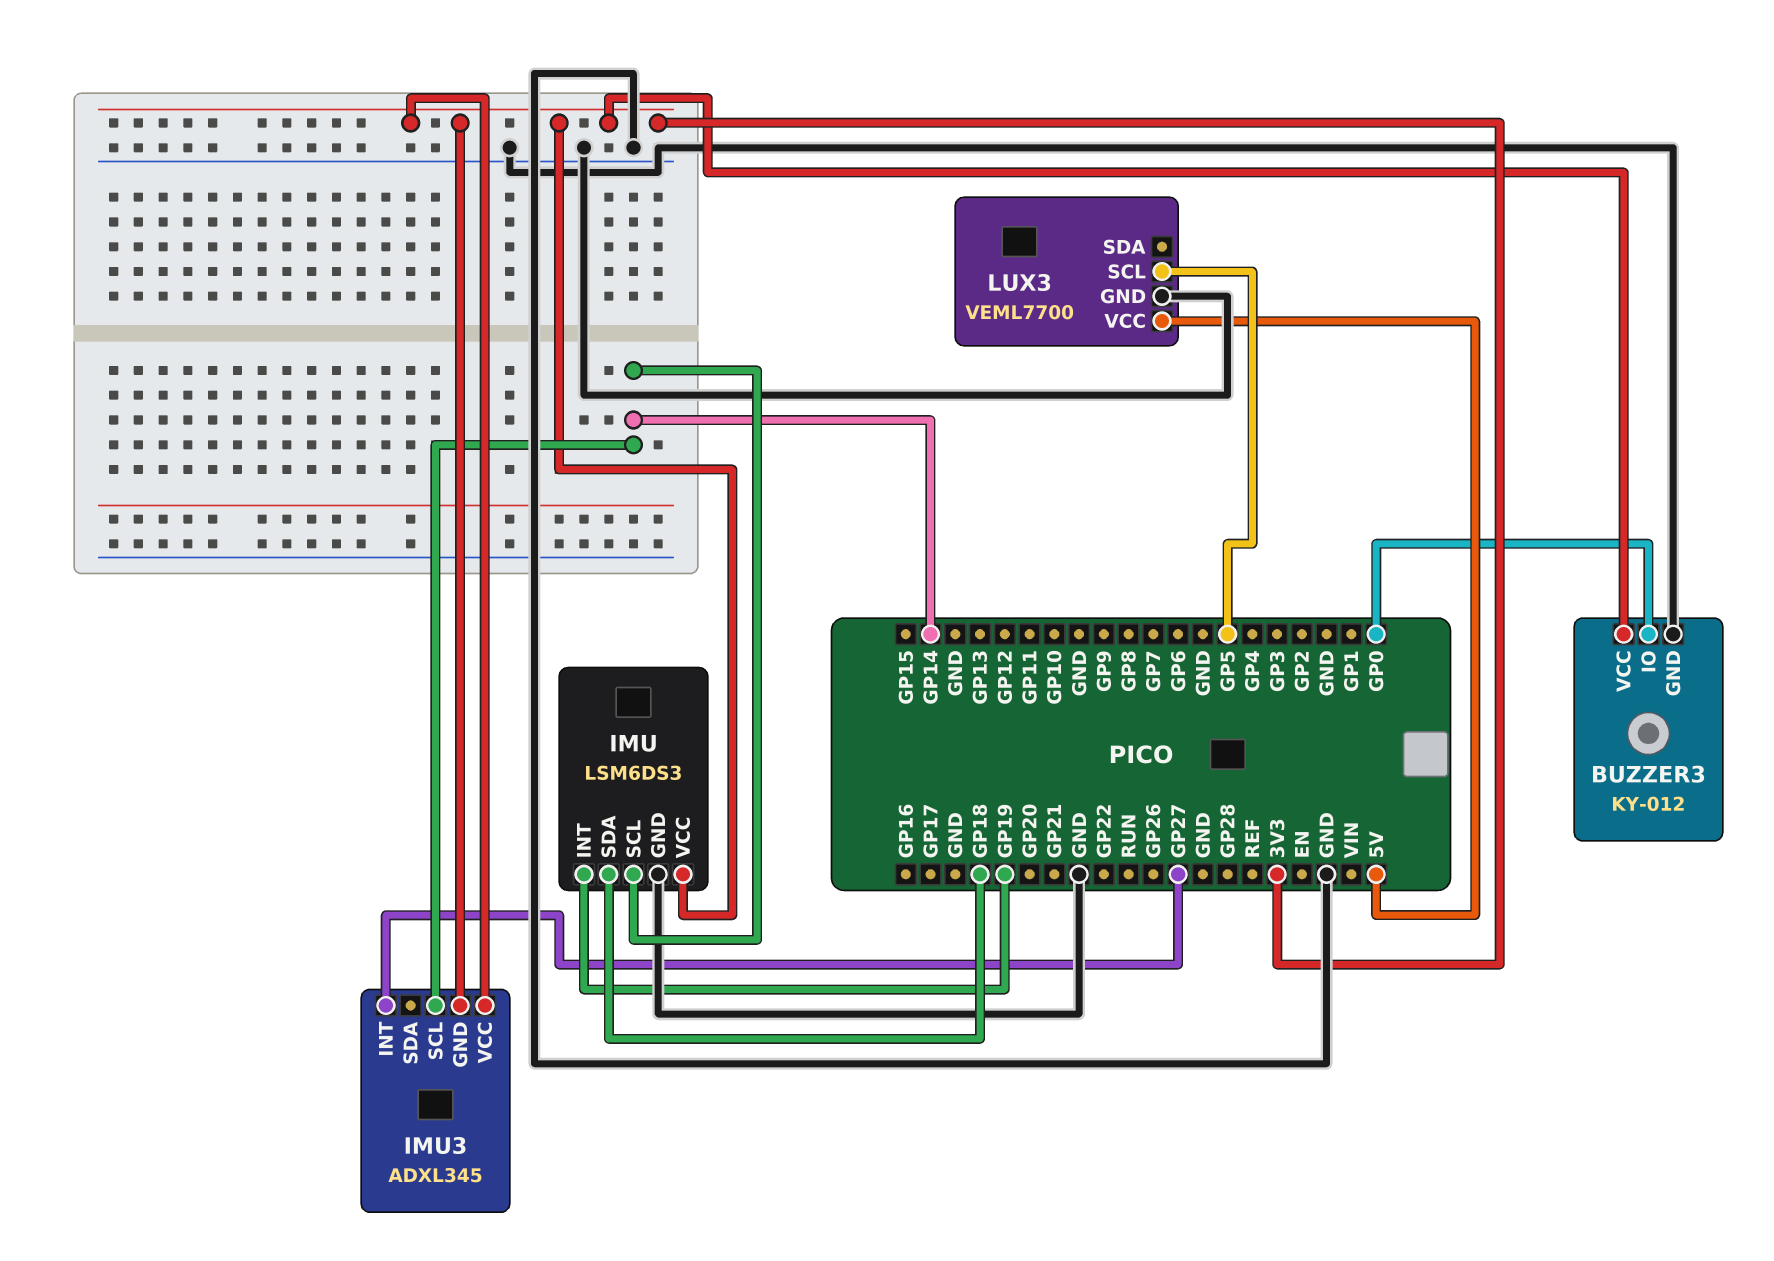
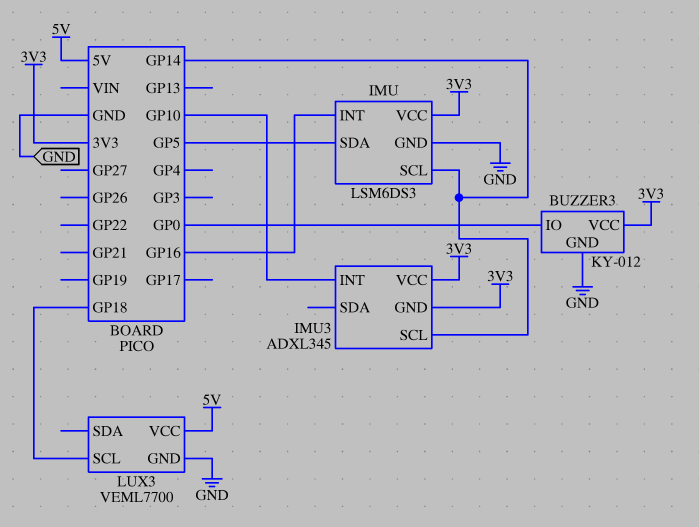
IMU pin INT: GP19 -> GP16
IMU pin SDA: GP18 -> GP5
IMU3 pin INT: GP27 -> GP10
LUX3 pin SCL: GP5 -> GP18

